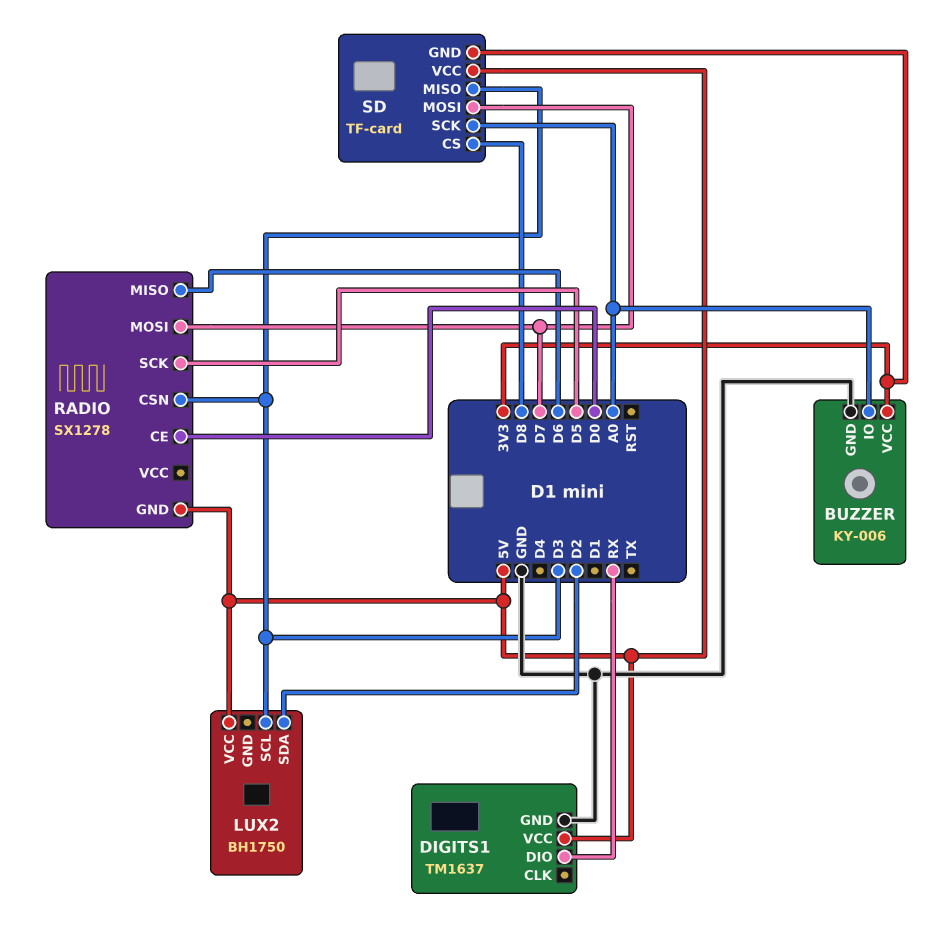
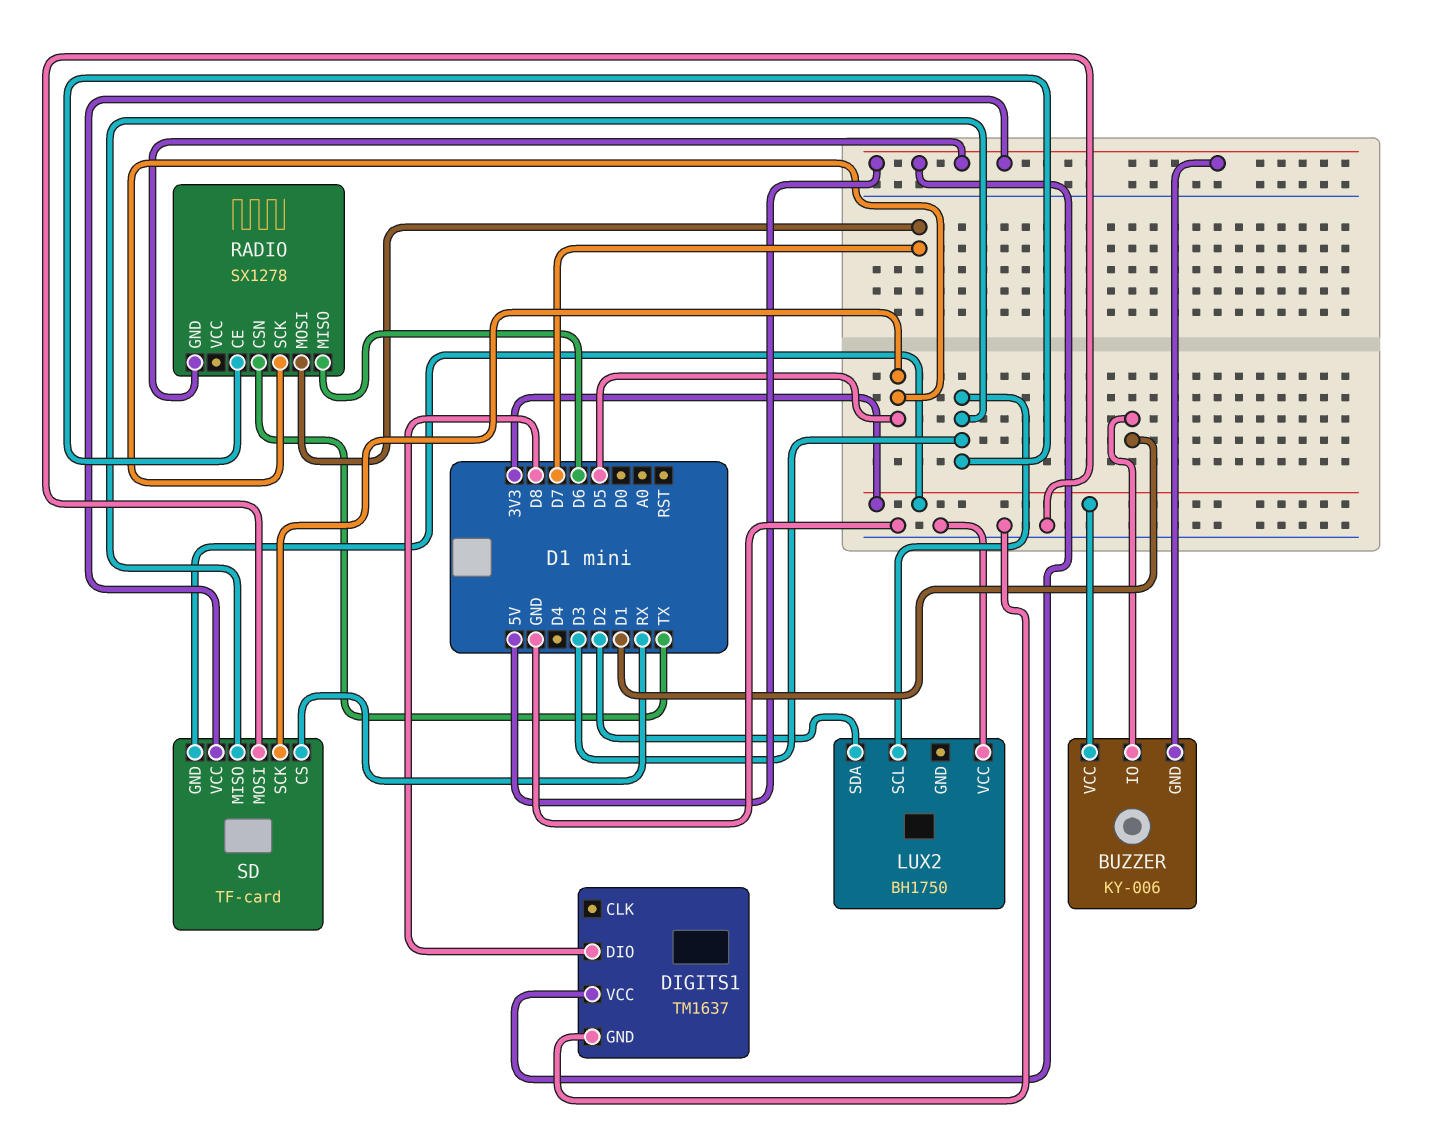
BUZZER pin GND: GND -> 5V
BUZZER pin IO: A0 -> D1
DIGITS1 pin DIO: RX -> D8
LUX2 pin VCC: 5V -> GND
RADIO pin CE: D0 -> D3
RADIO pin CSN: D3 -> TX
SD pin CS: D8 -> RX
SD pin MOSI: D7 -> GND
SD pin SCK: A0 -> D5

